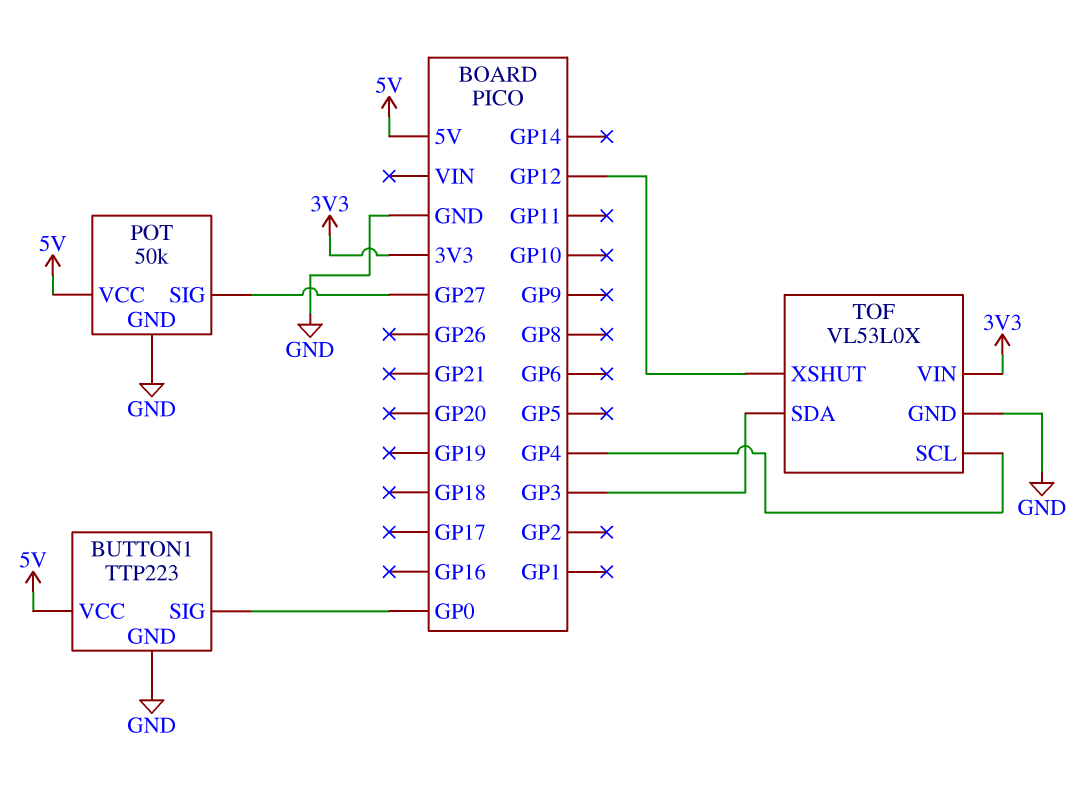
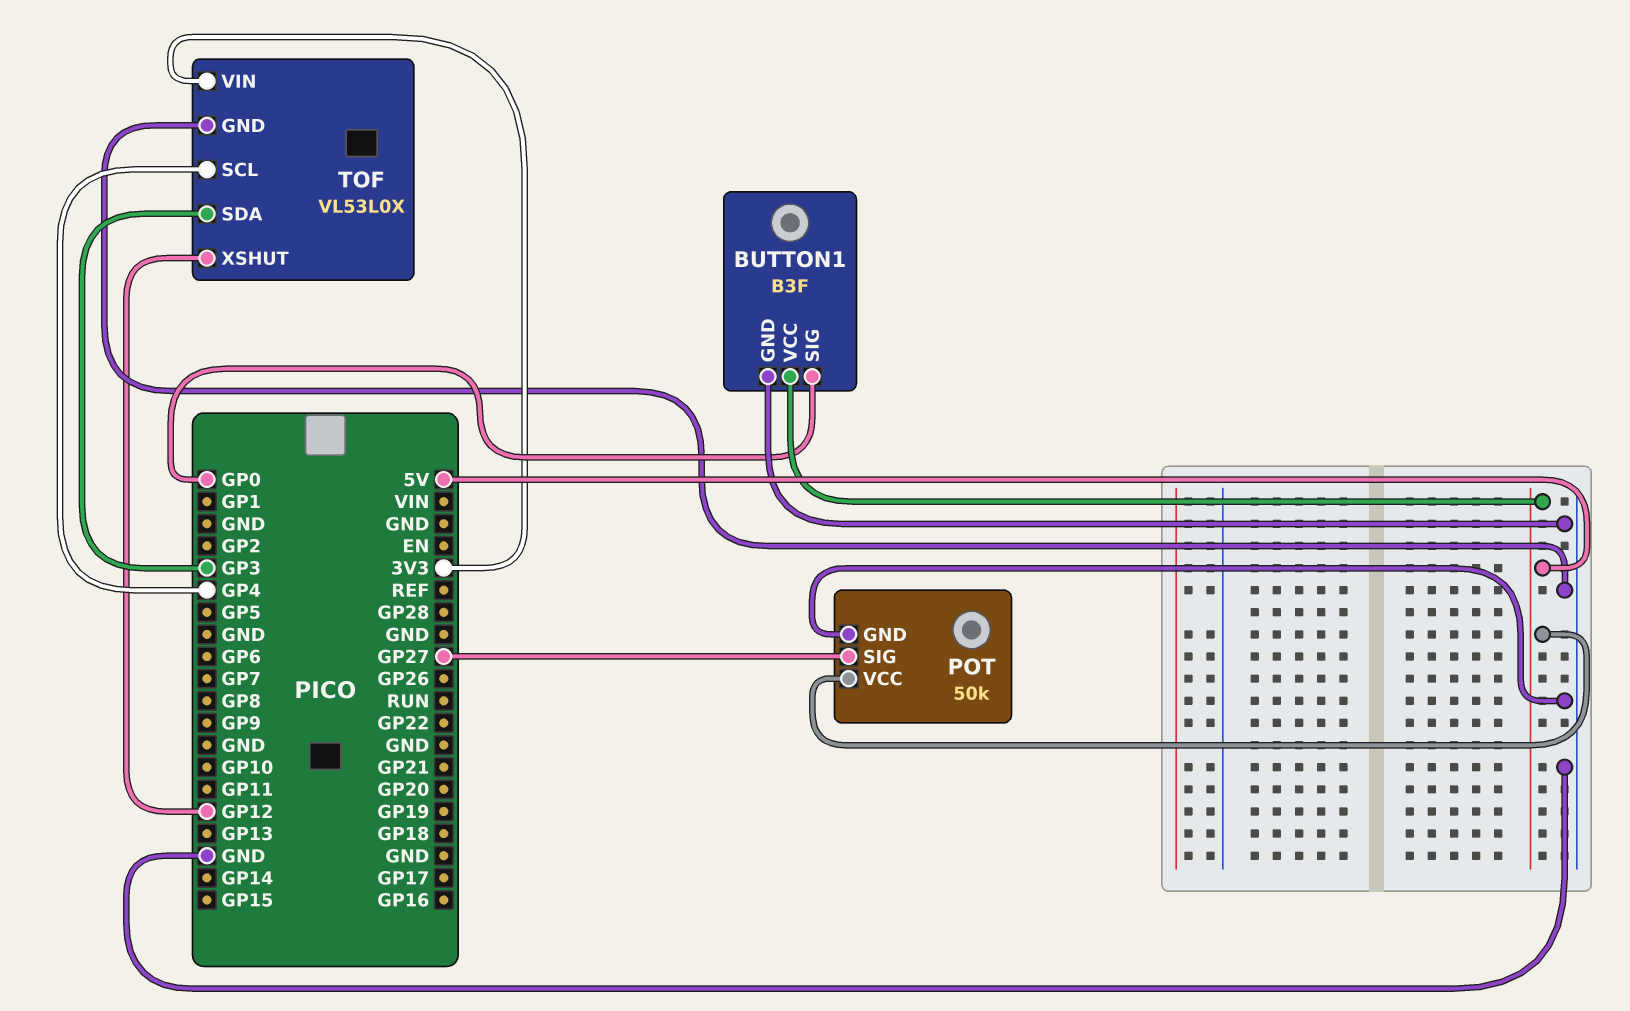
BUTTON1: TTP223 -> B3F

